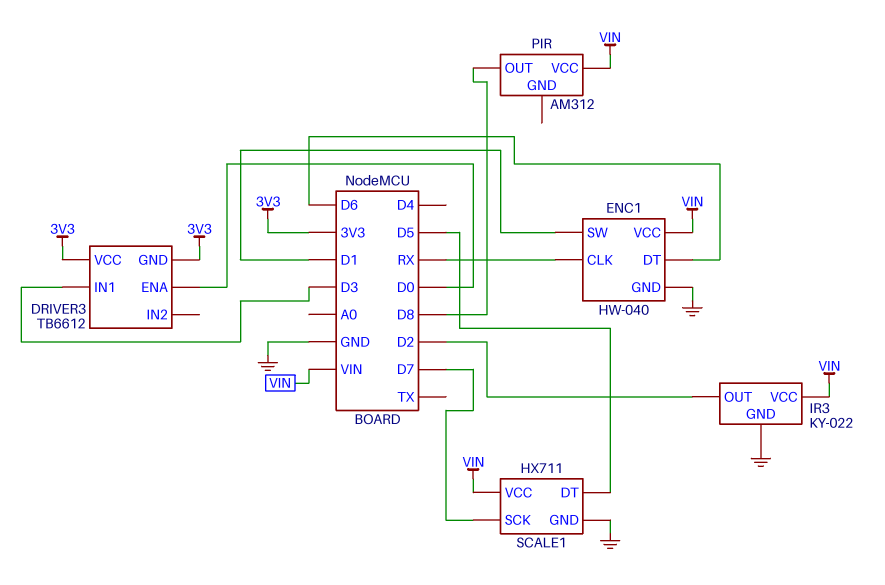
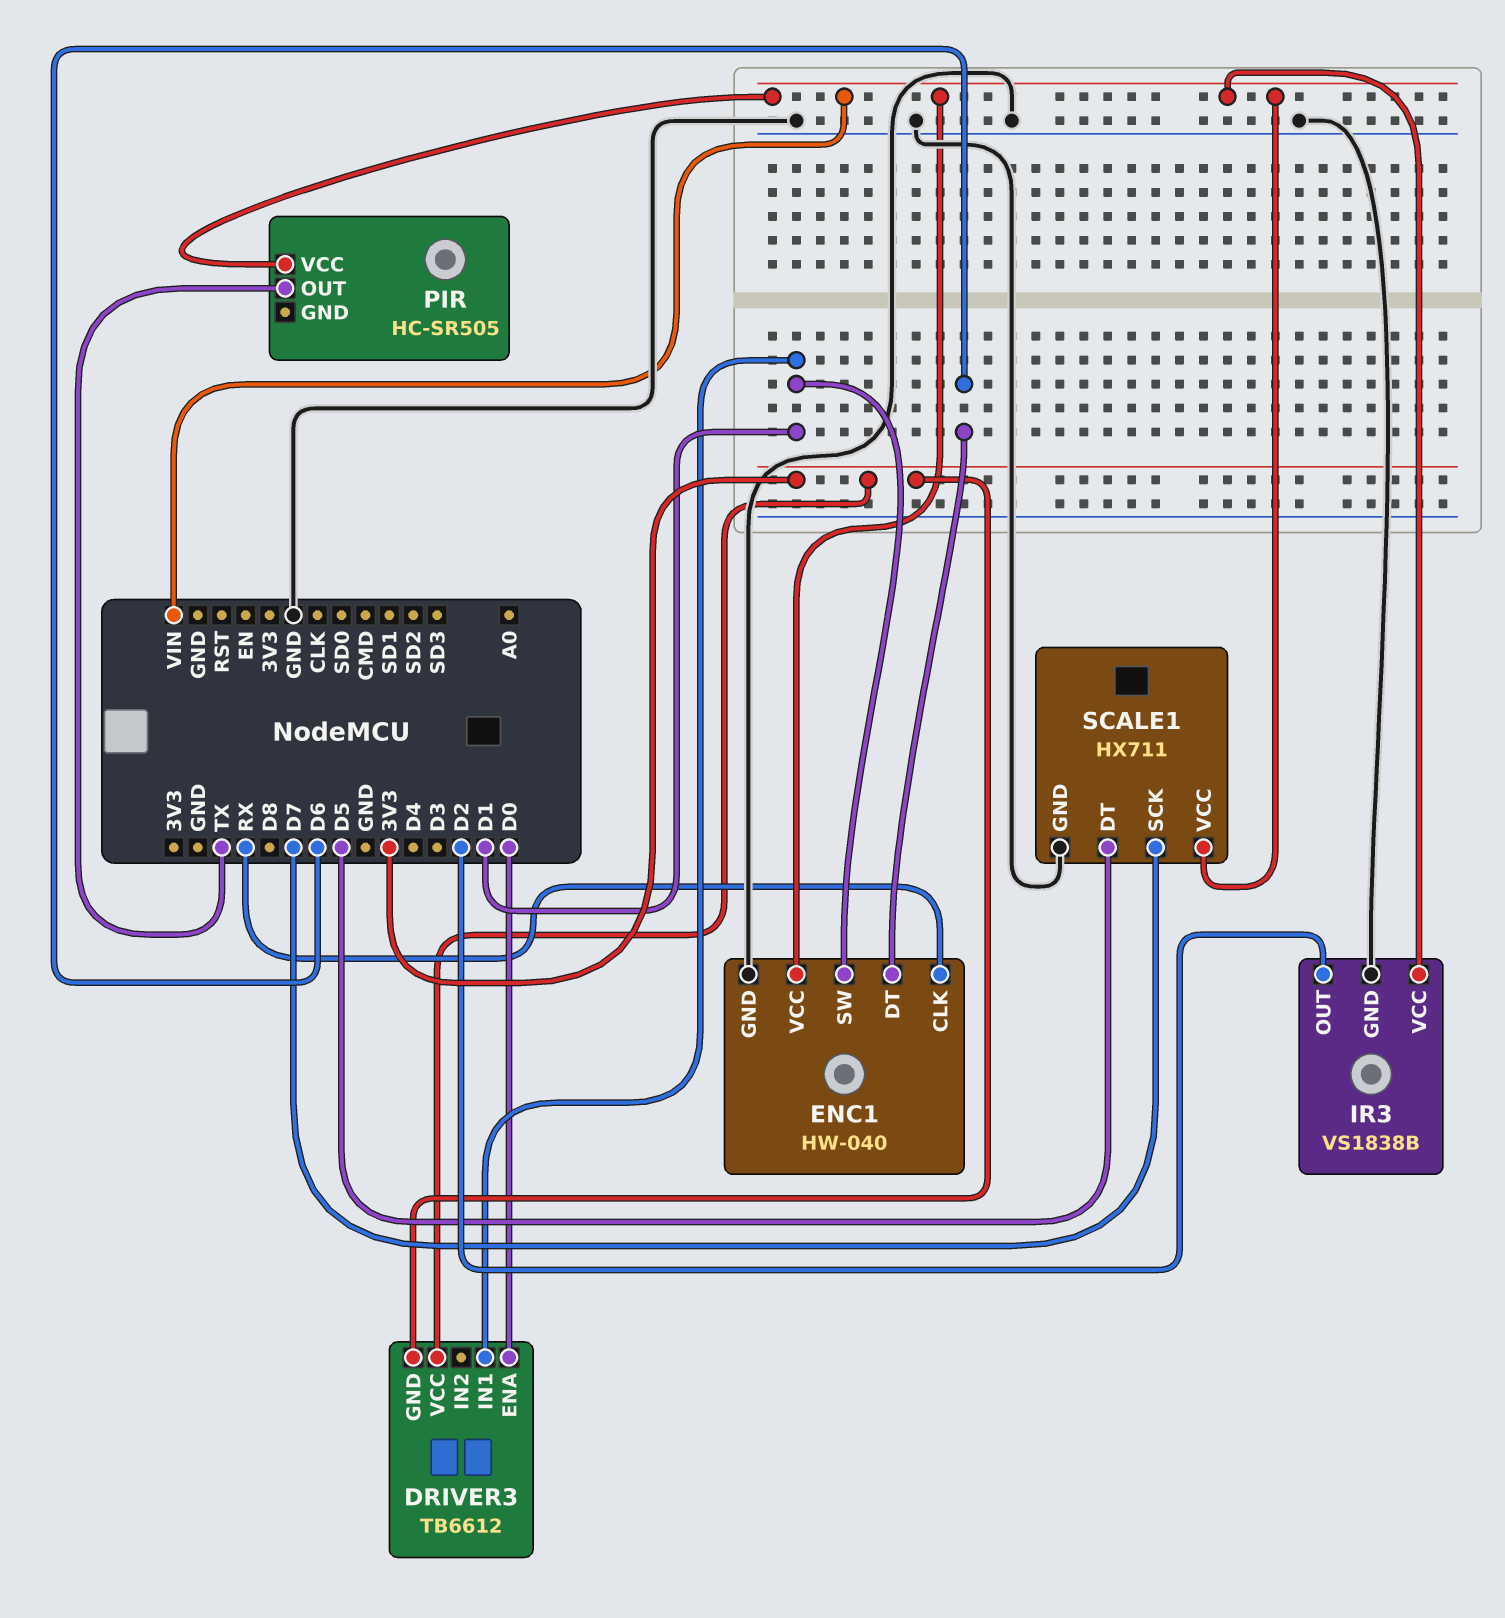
DRIVER3 pin IN1: D3 -> D1
IR3: KY-022 -> VS1838B
PIR: AM312 -> HC-SR505
PIR pin OUT: D8 -> TX

